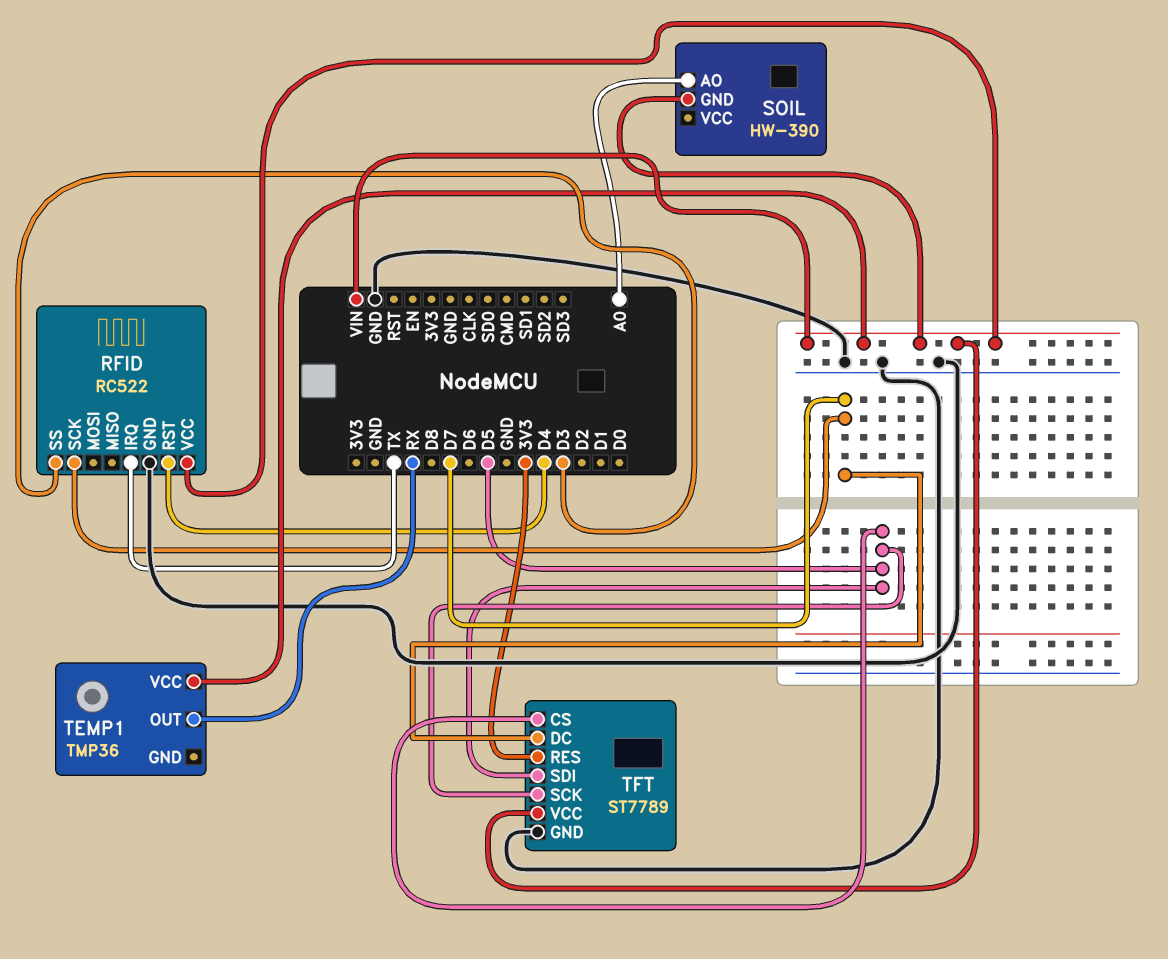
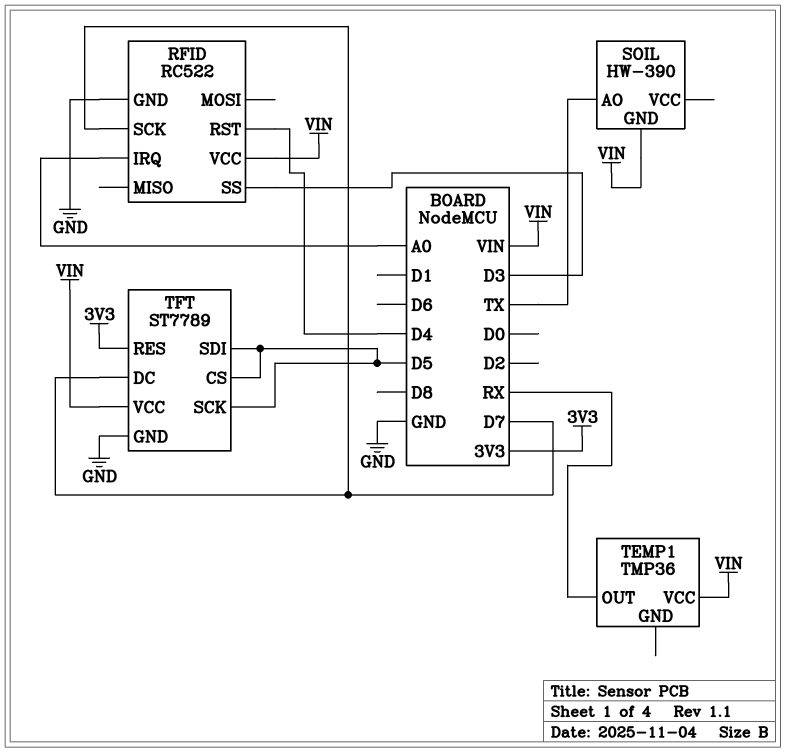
RFID pin IRQ: TX -> A0
SOIL pin AO: A0 -> TX

